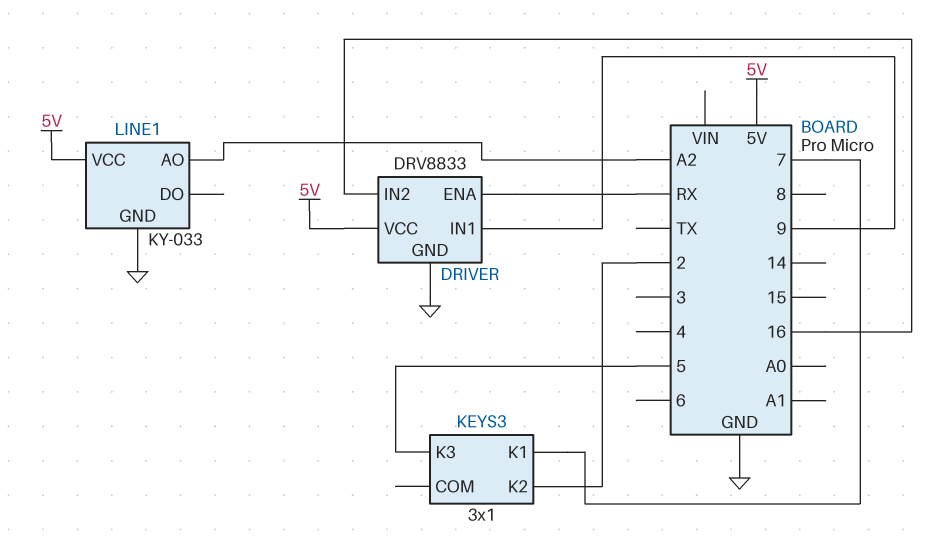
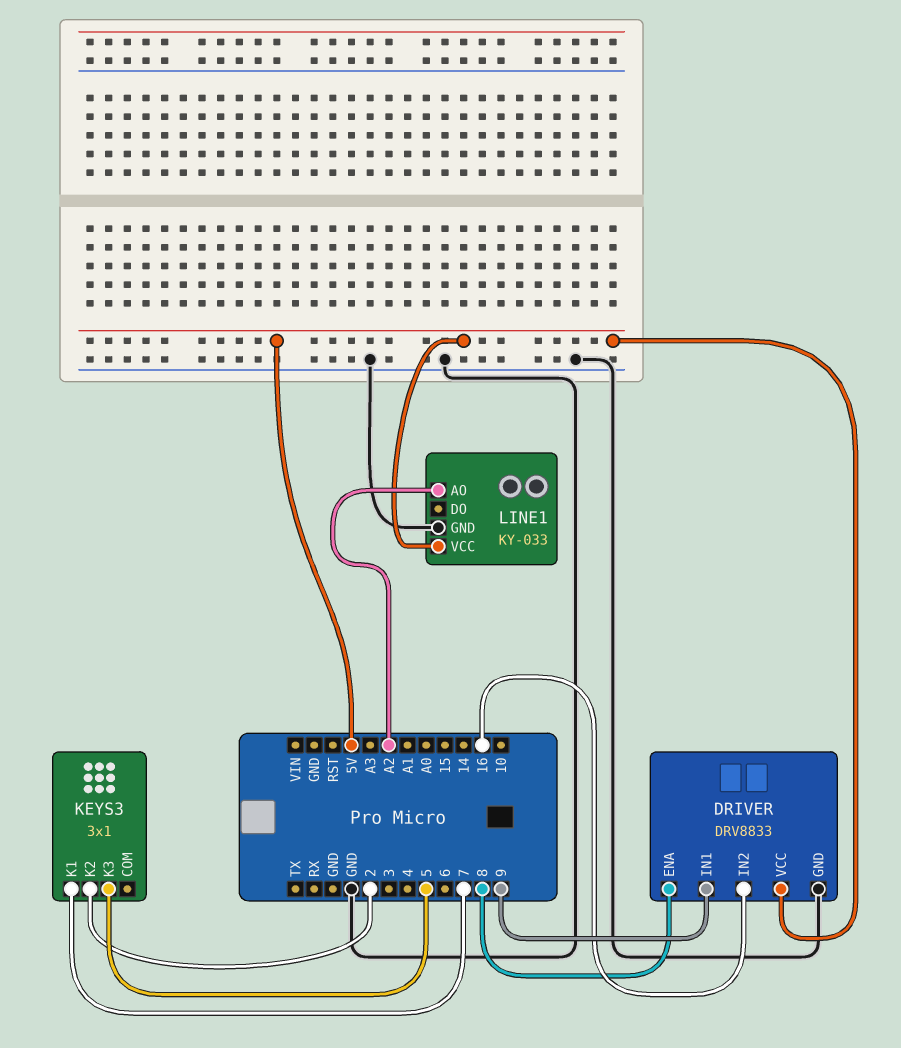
DRIVER pin ENA: RX -> 8

